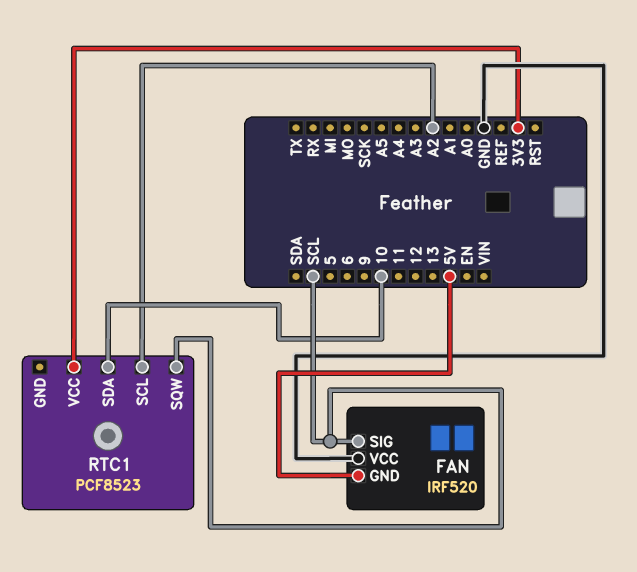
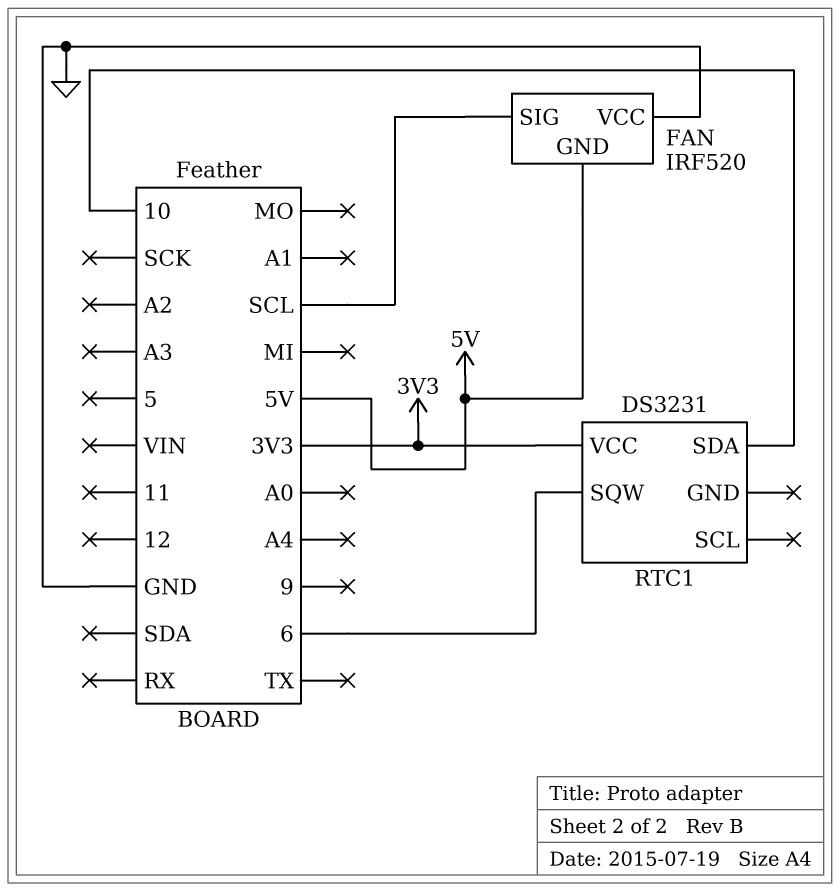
RTC1: PCF8523 -> DS3231
RTC1 pin SCL: A2 -> none
RTC1 pin SQW: SCL -> 6

